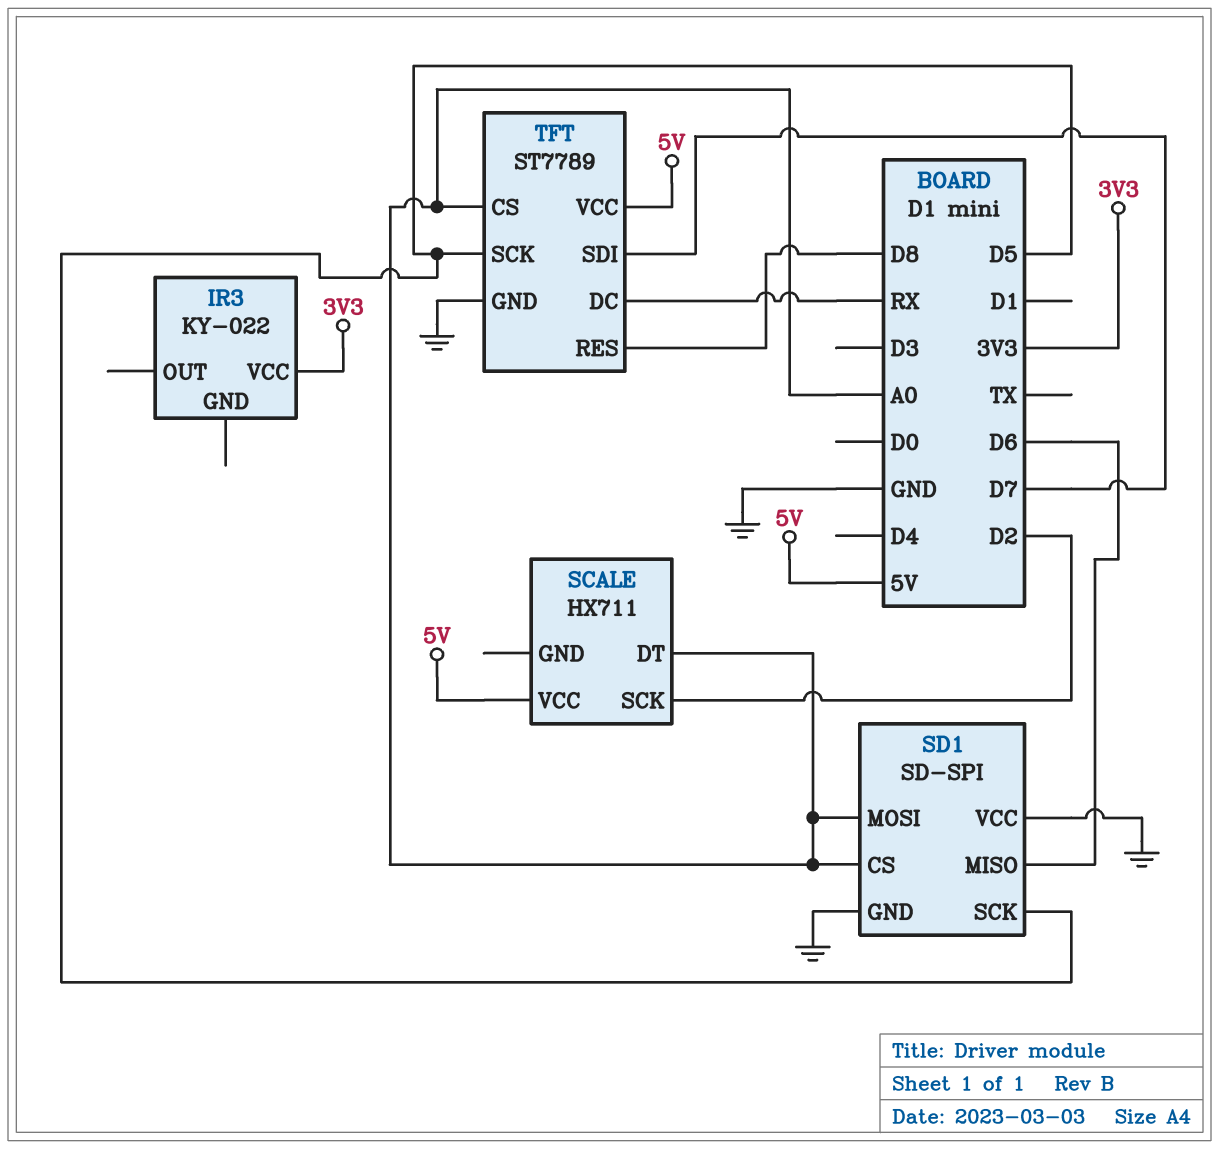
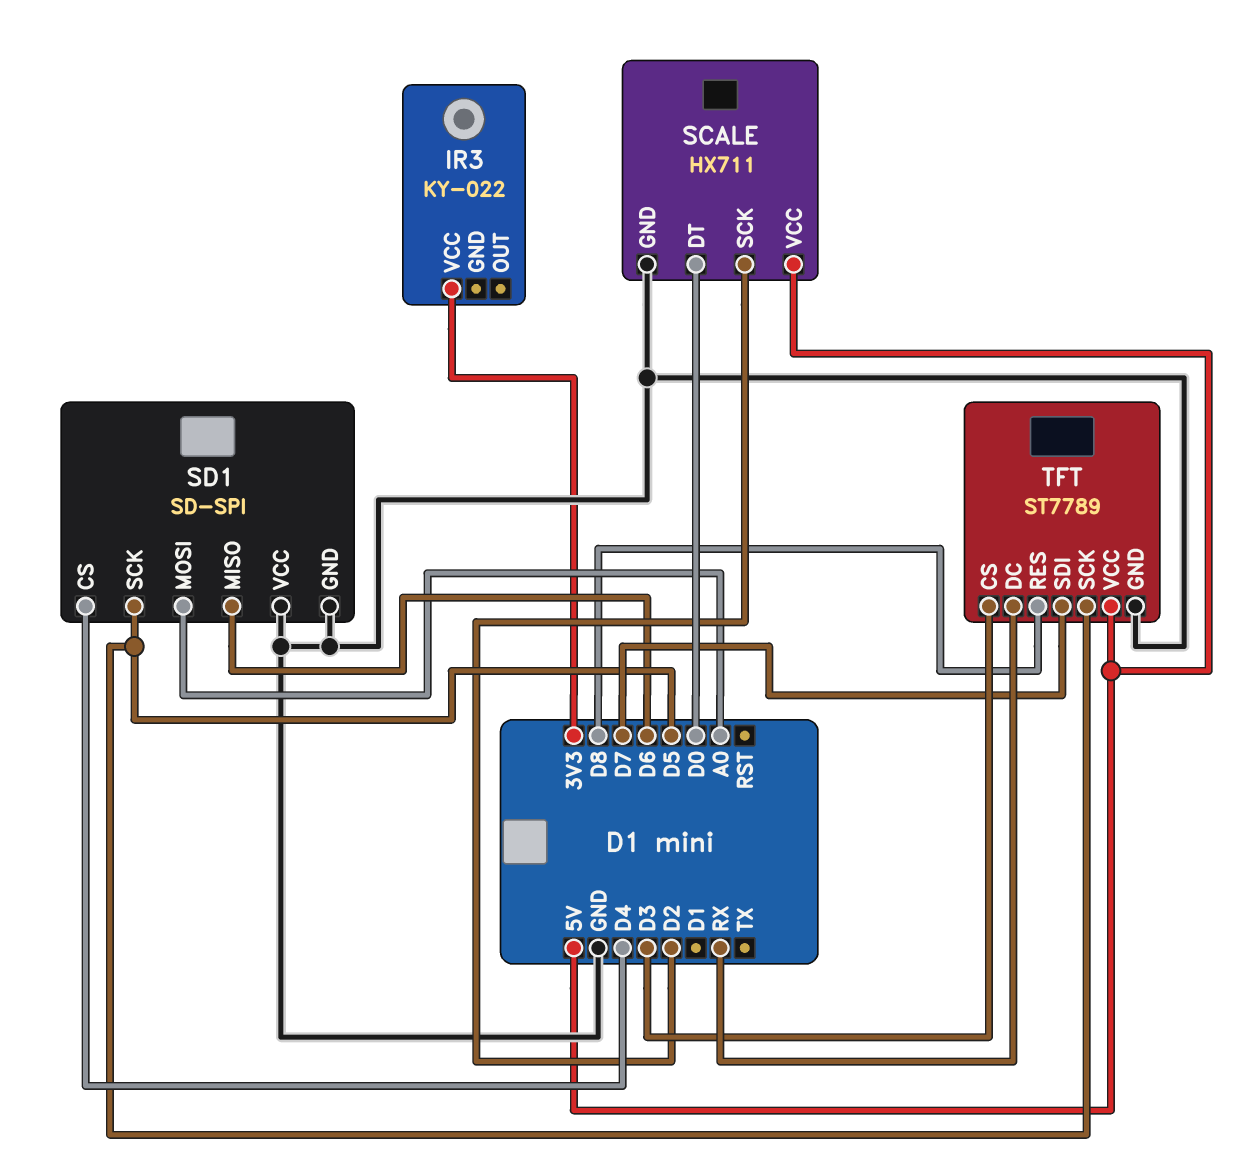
SCALE pin DT: A0 -> D0
SCALE pin GND: none -> GND
SD1 pin CS: A0 -> D4
TFT pin CS: A0 -> D3

